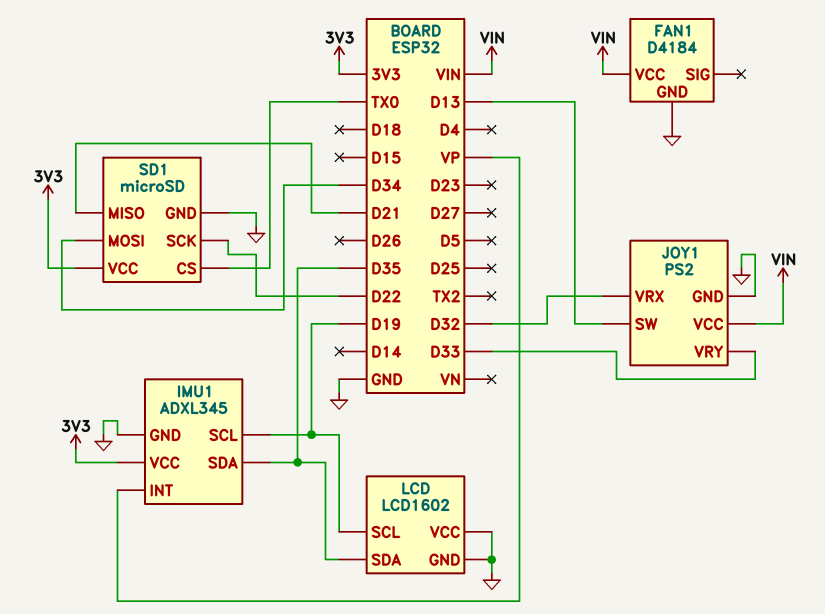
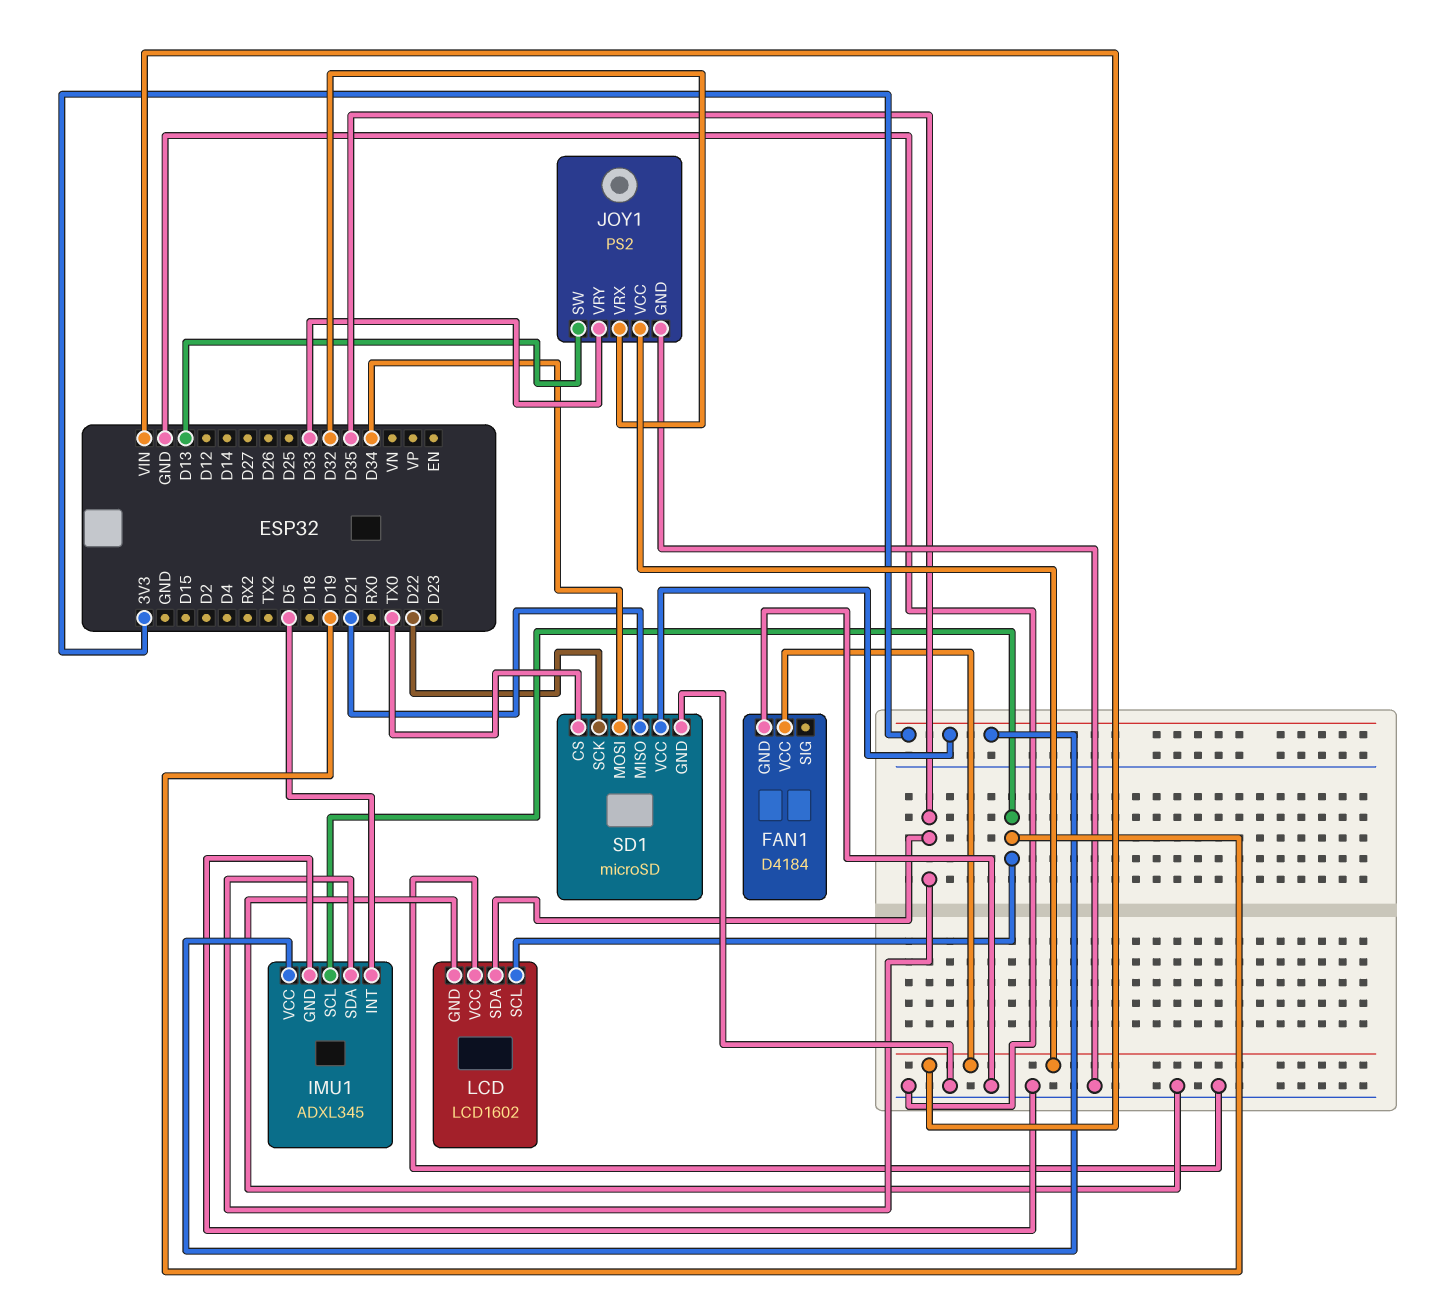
IMU1 pin INT: VP -> D5

